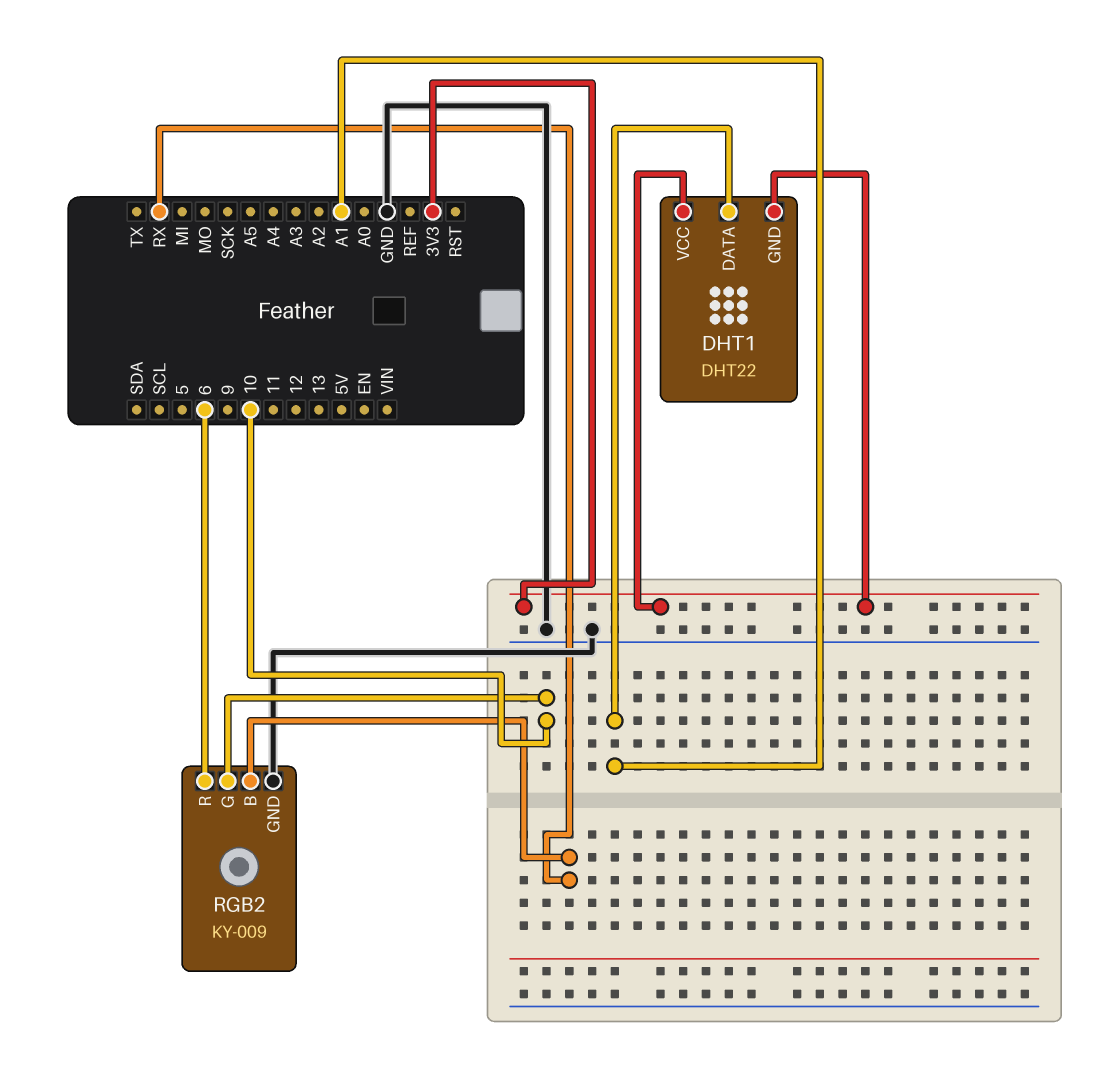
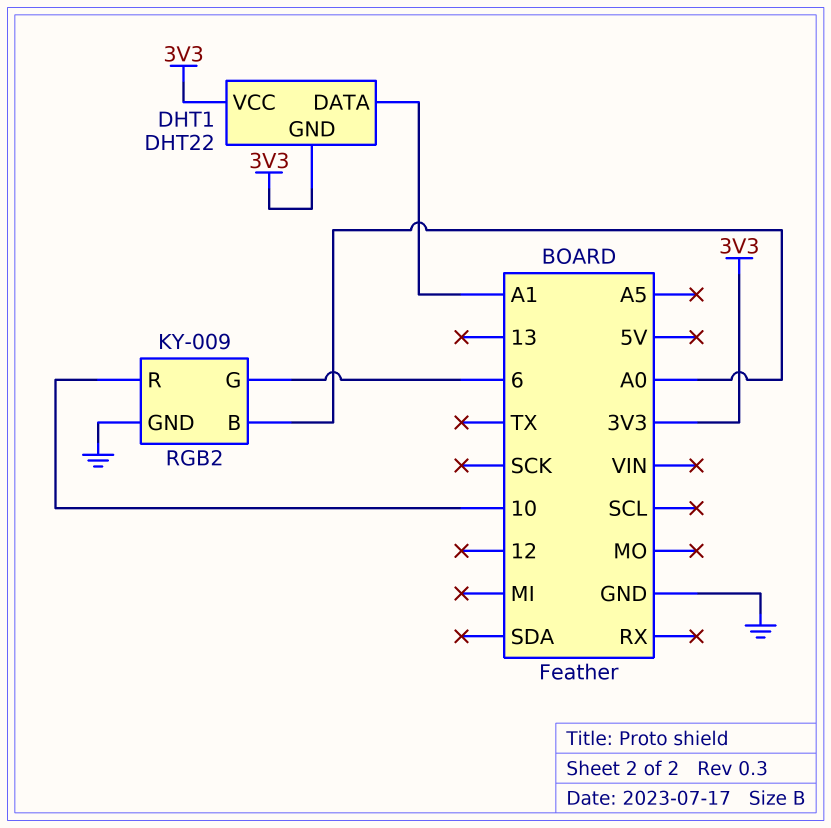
RGB2 pin B: RX -> A0
RGB2 pin G: 10 -> 6
RGB2 pin R: 6 -> 10

